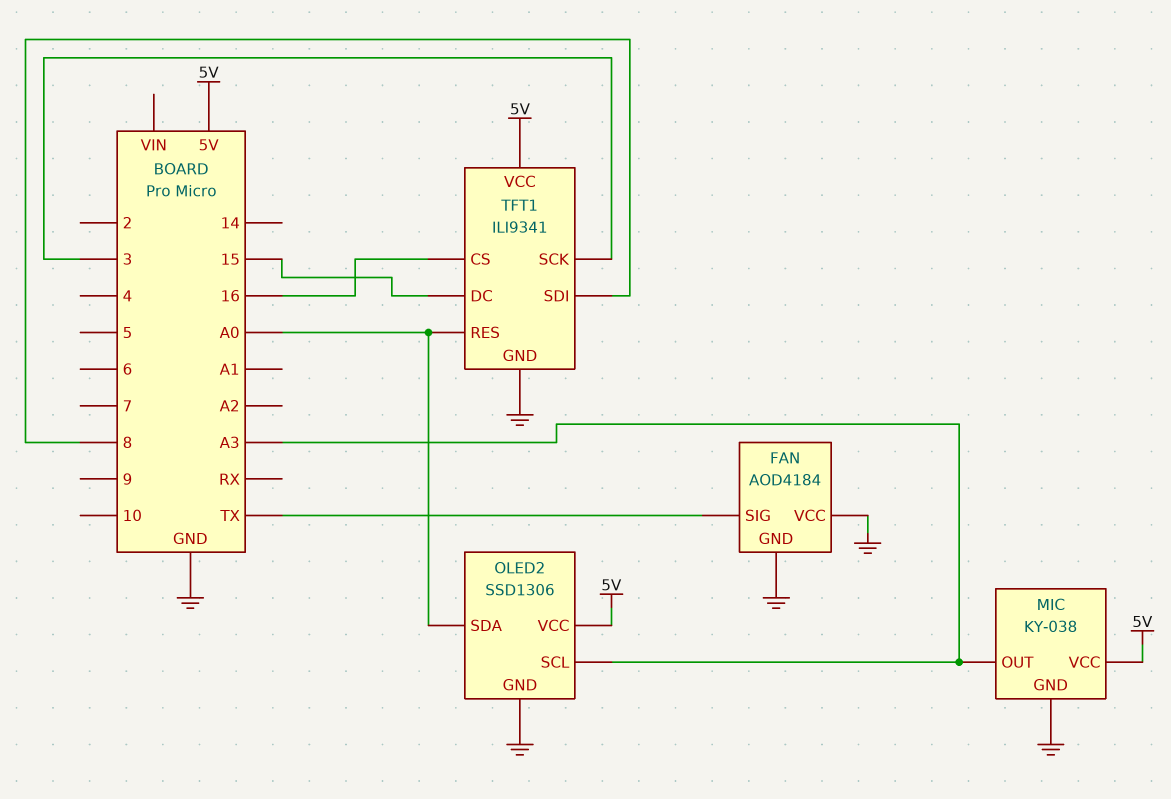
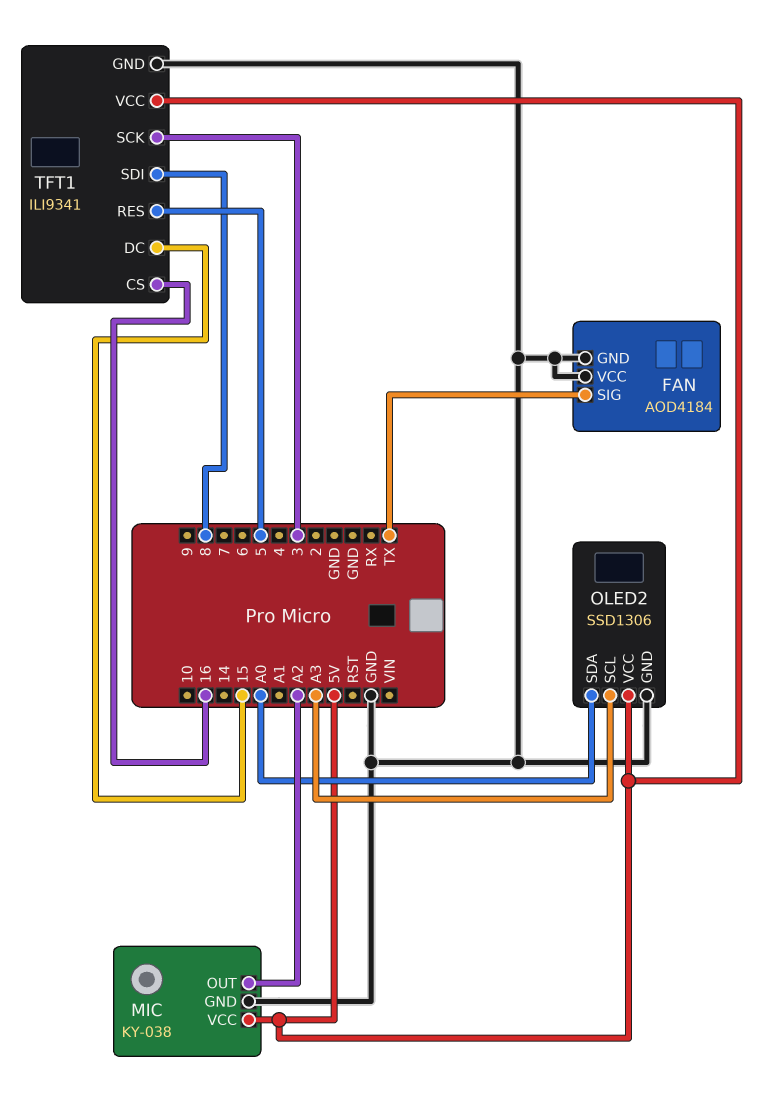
MIC pin OUT: A3 -> A2
TFT1 pin RES: A0 -> 5

